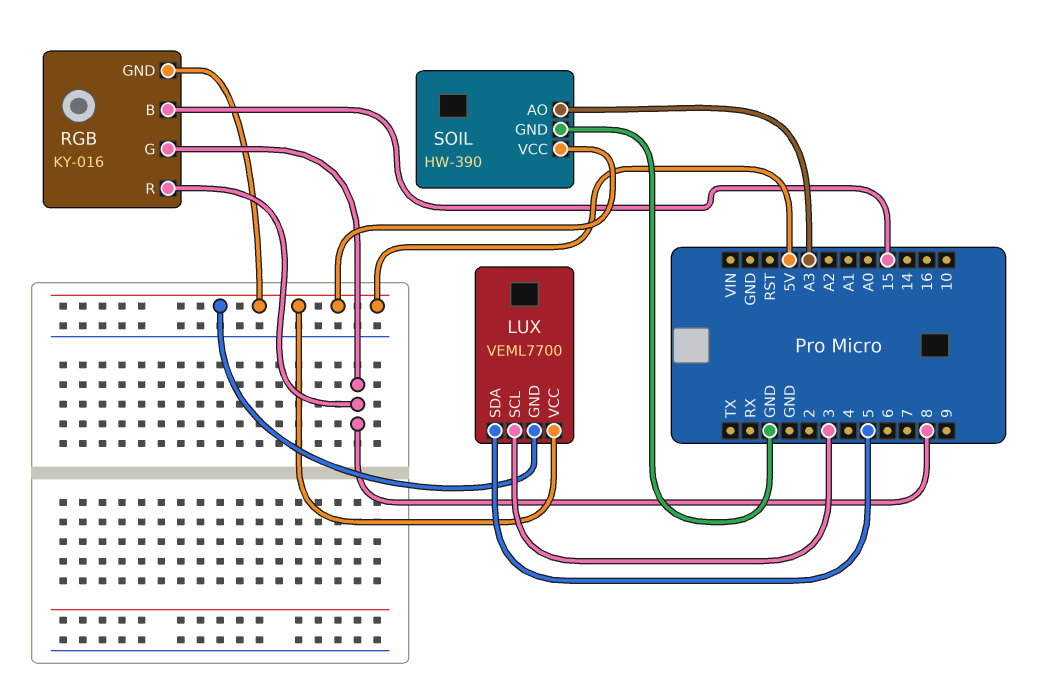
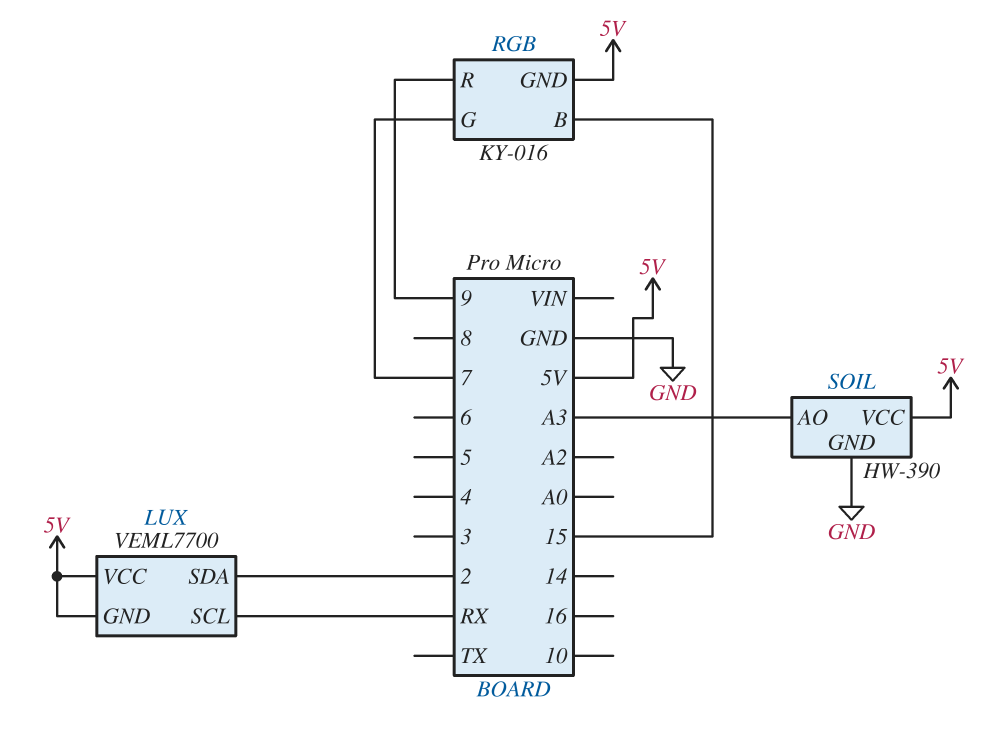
LUX pin SCL: 3 -> RX
LUX pin SDA: 5 -> 2
RGB pin G: 8 -> 7
RGB pin R: 8 -> 9

